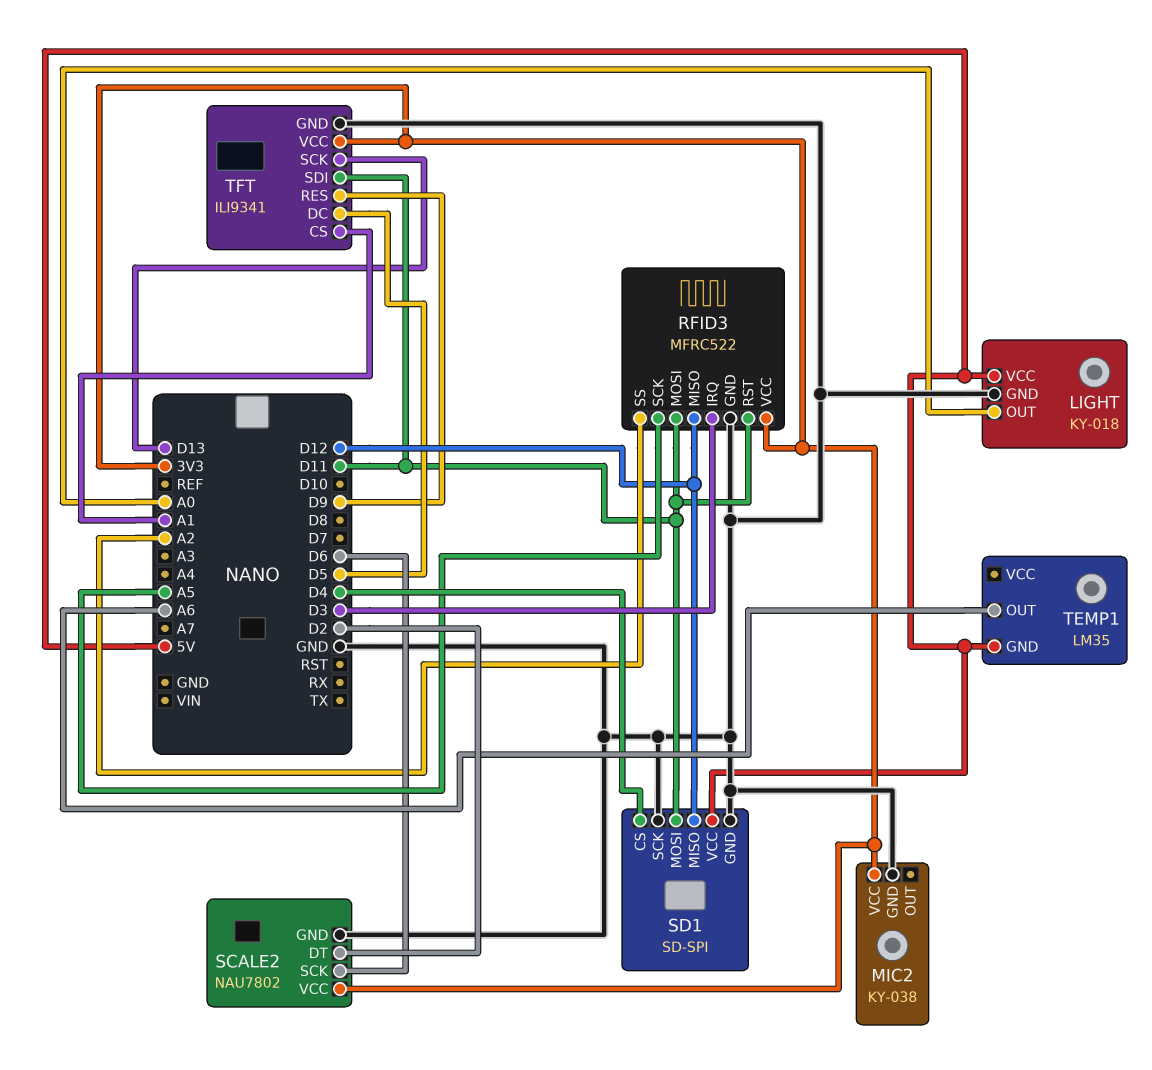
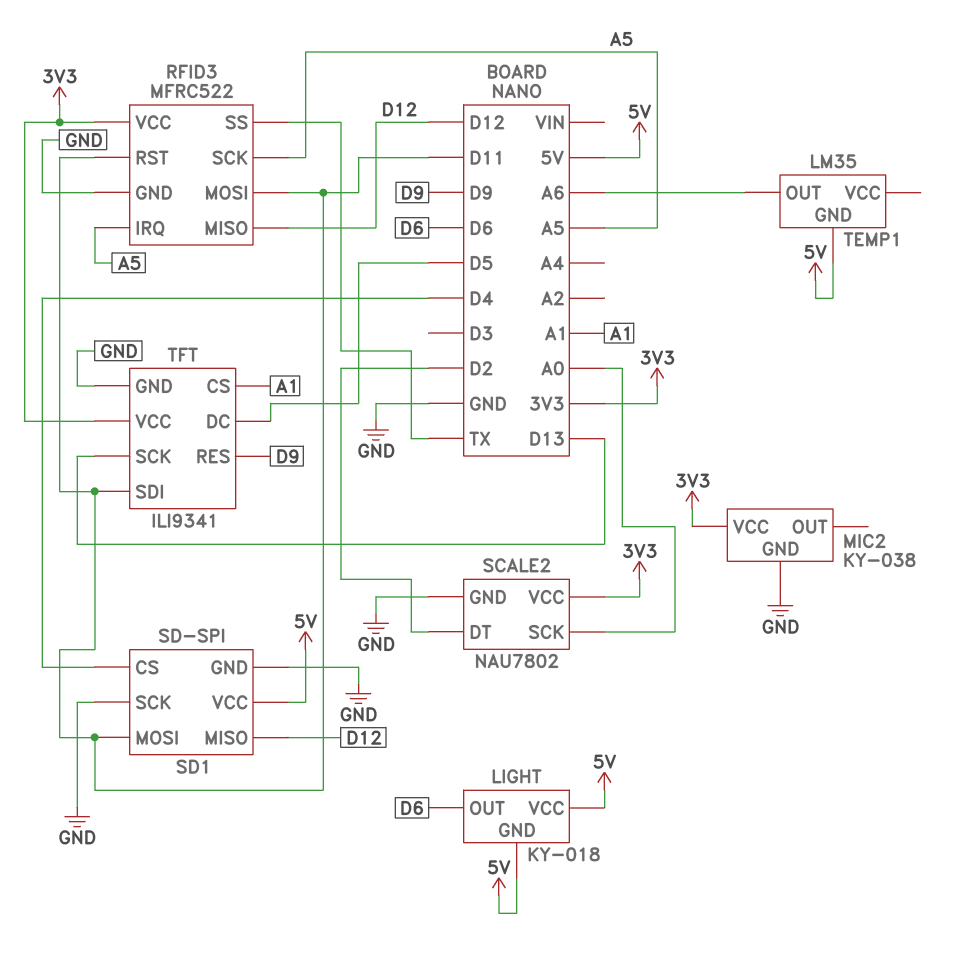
LIGHT pin GND: GND -> 5V
LIGHT pin OUT: A0 -> D6
RFID3 pin IRQ: D3 -> A5
RFID3 pin SS: A2 -> TX
SCALE2 pin SCK: D6 -> A0

